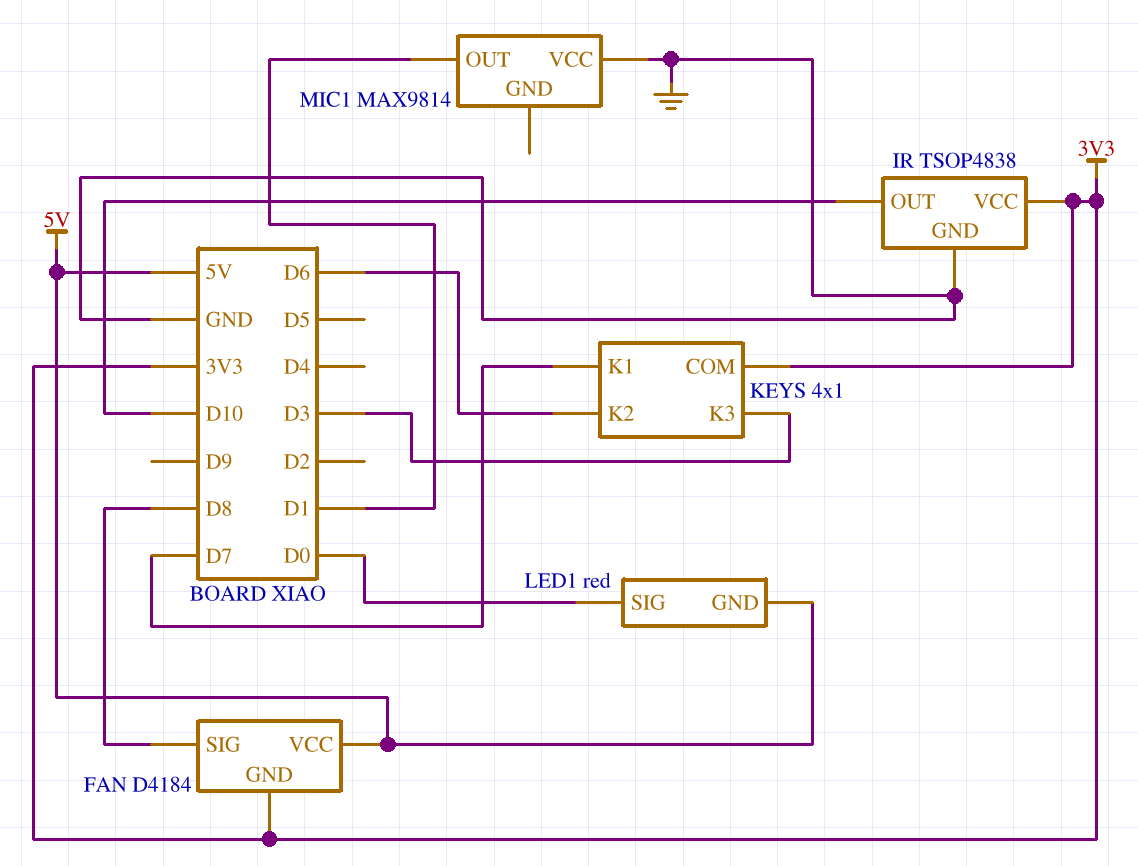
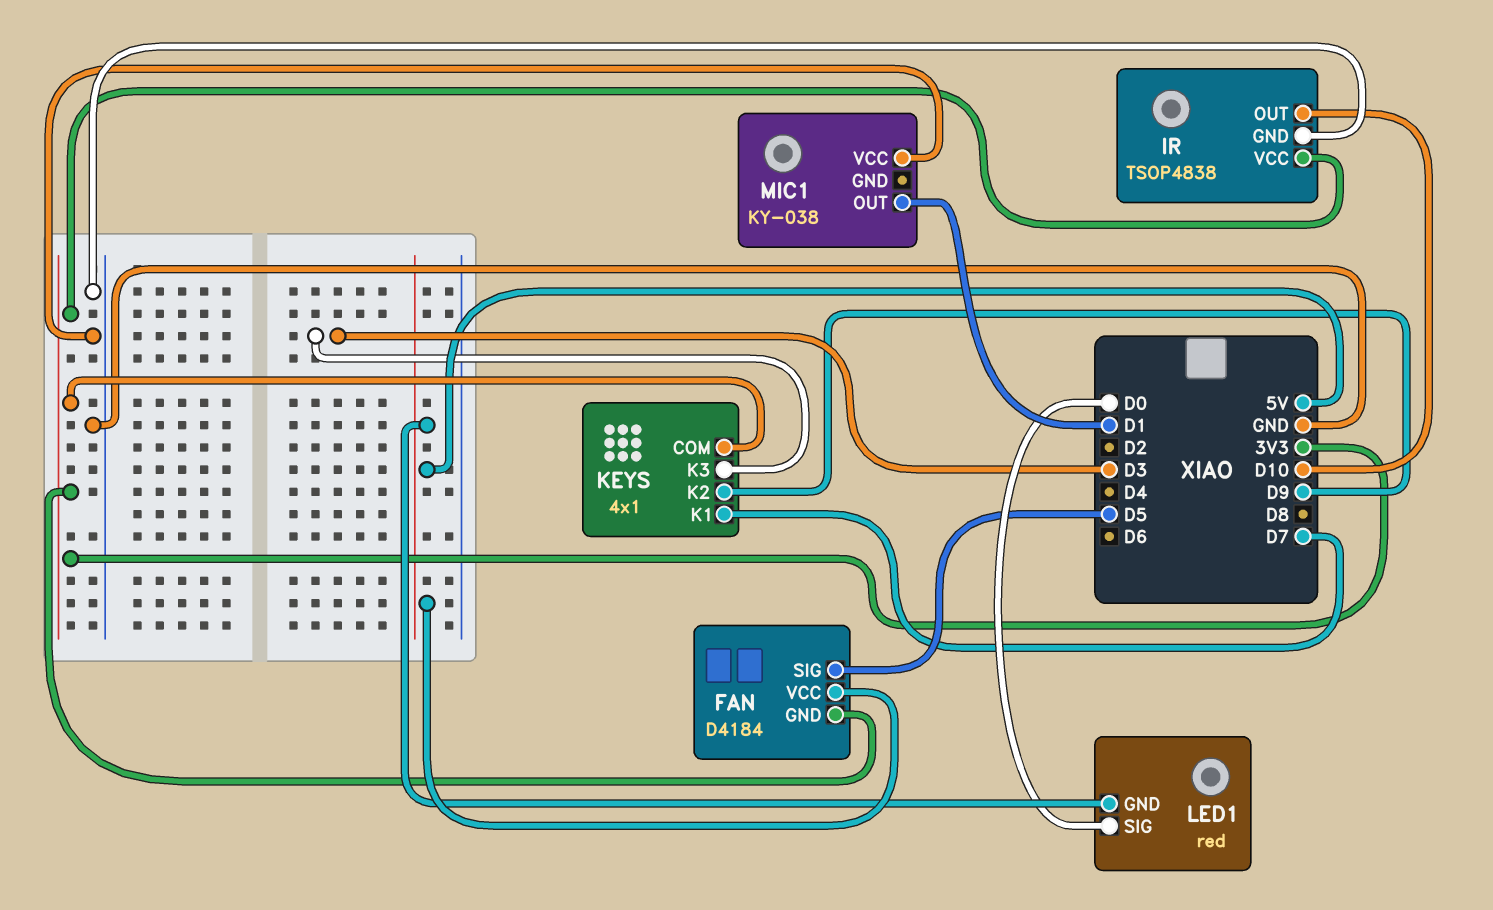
FAN pin SIG: D8 -> D5
KEYS pin K2: D6 -> D9
MIC1: MAX9814 -> KY-038

